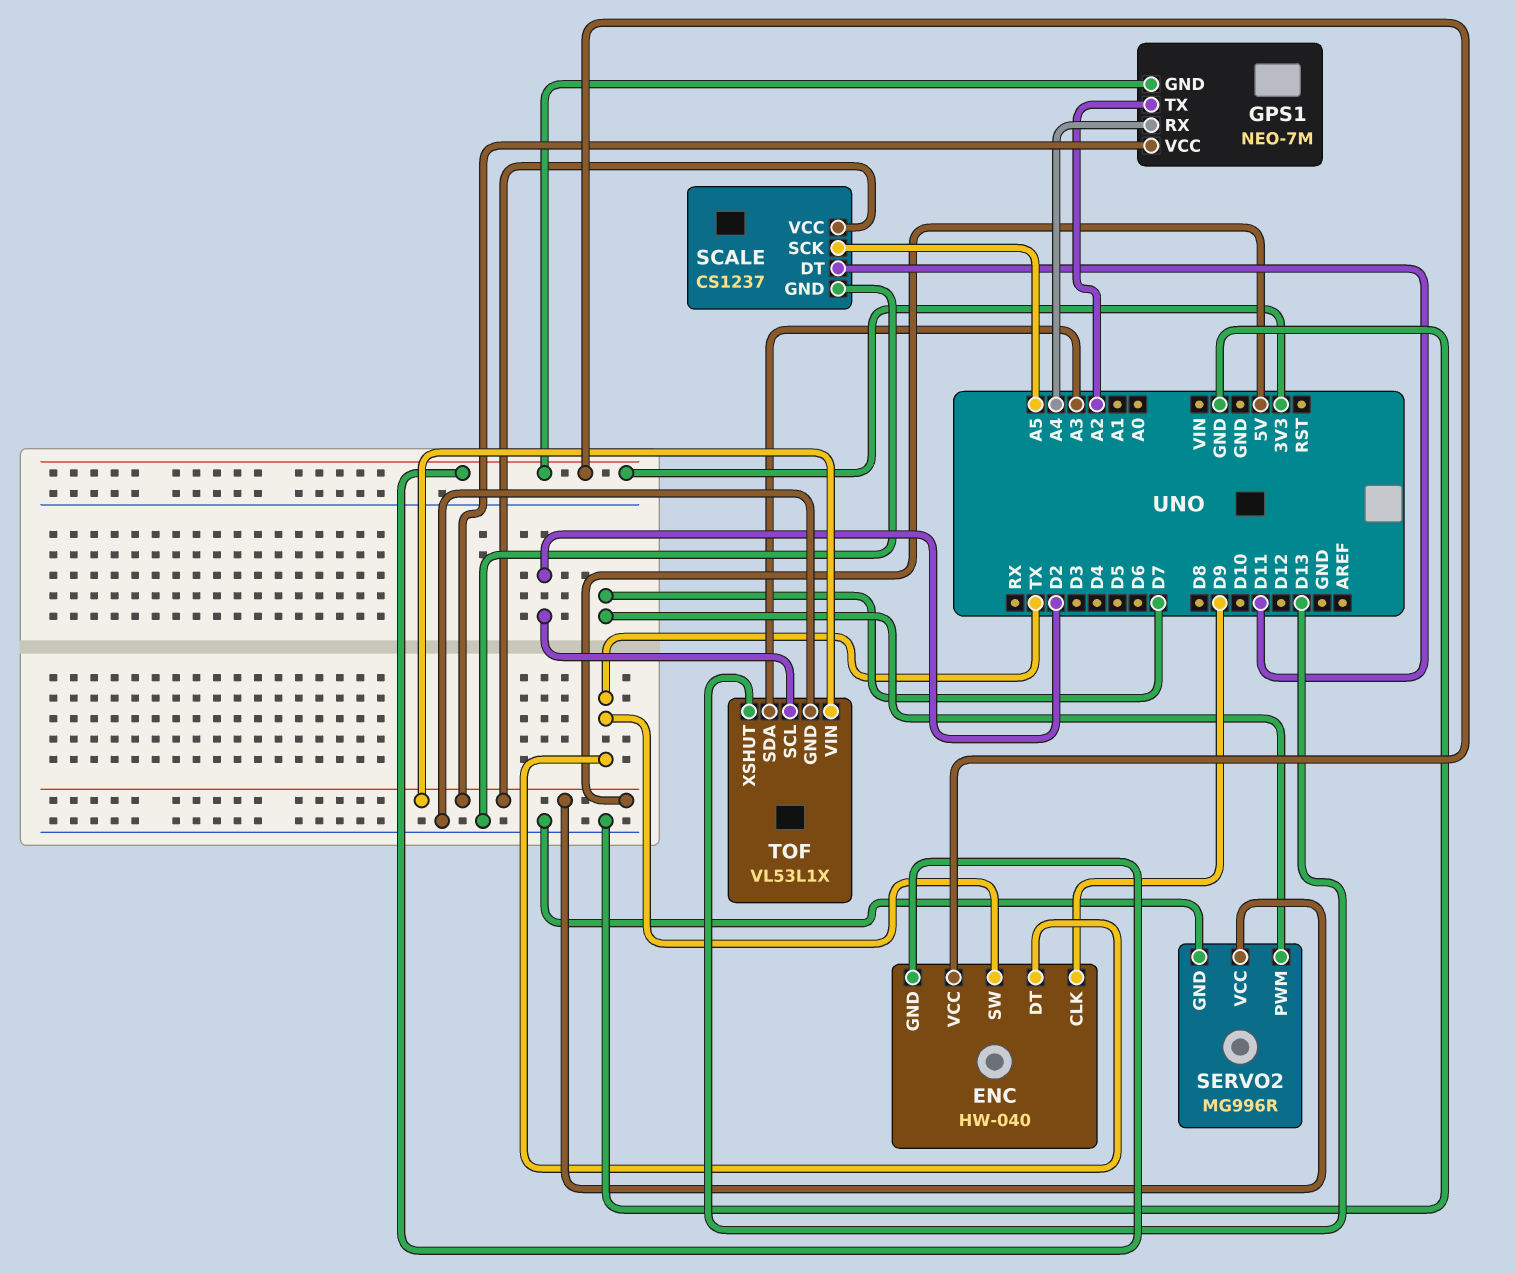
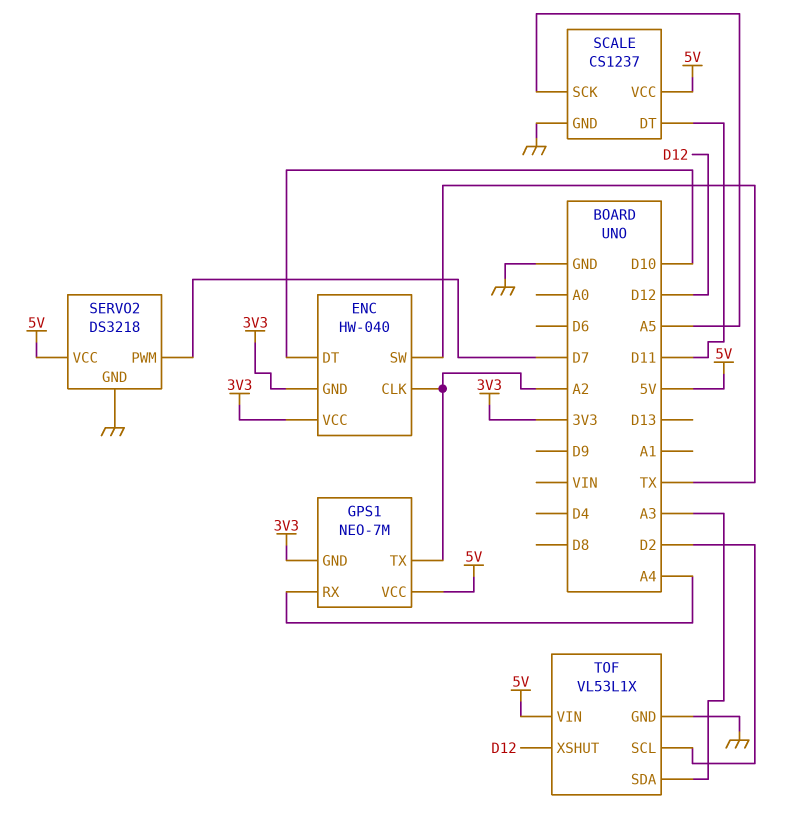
ENC pin CLK: D9 -> A2
ENC pin DT: TX -> D10
SERVO2: MG996R -> DS3218
TOF pin XSHUT: D13 -> D12

